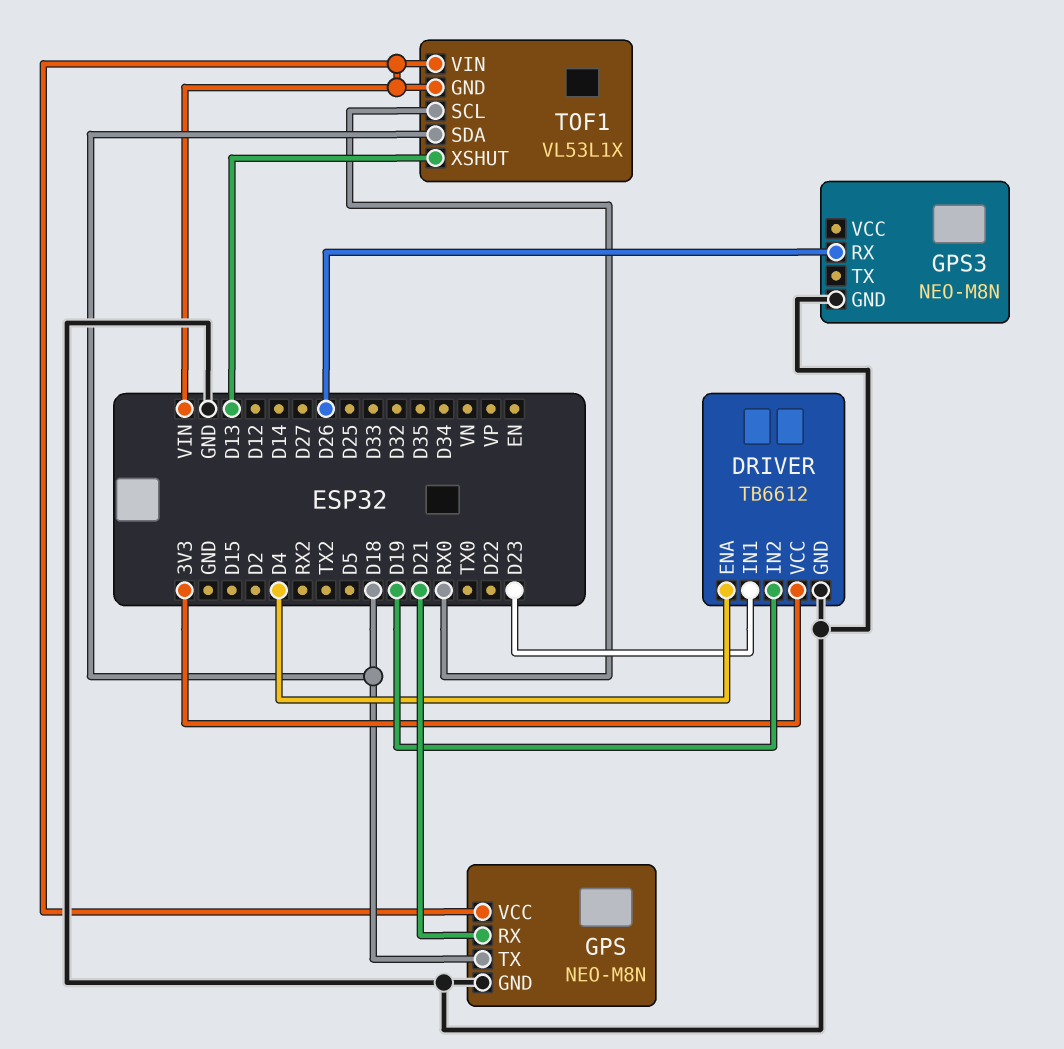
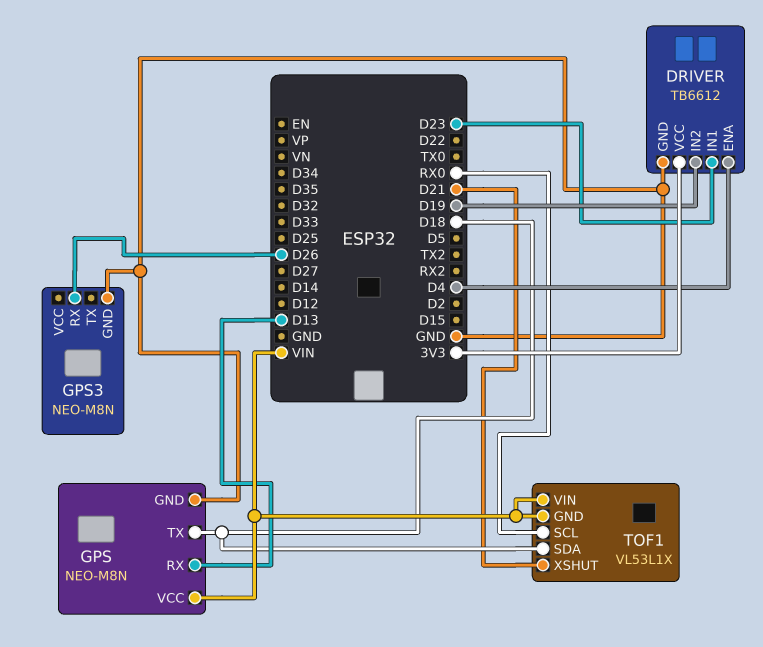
GPS pin RX: D21 -> D13
TOF1 pin XSHUT: D13 -> D21

